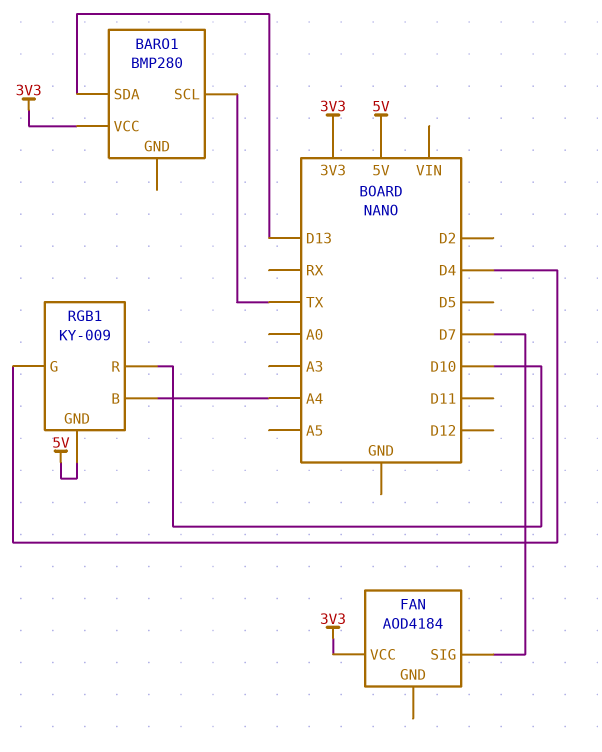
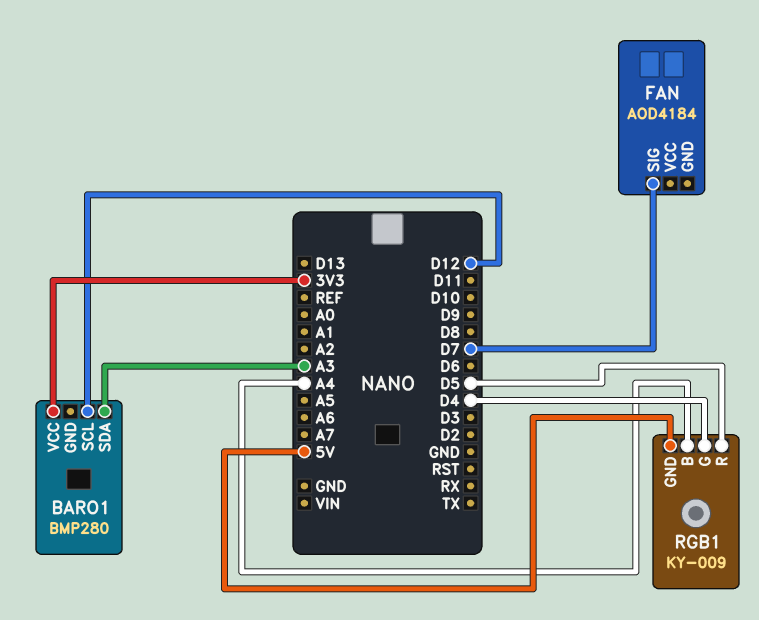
BARO1 pin SCL: TX -> D12
BARO1 pin SDA: D13 -> A3
FAN pin VCC: 3V3 -> none
RGB1 pin R: D10 -> D5

